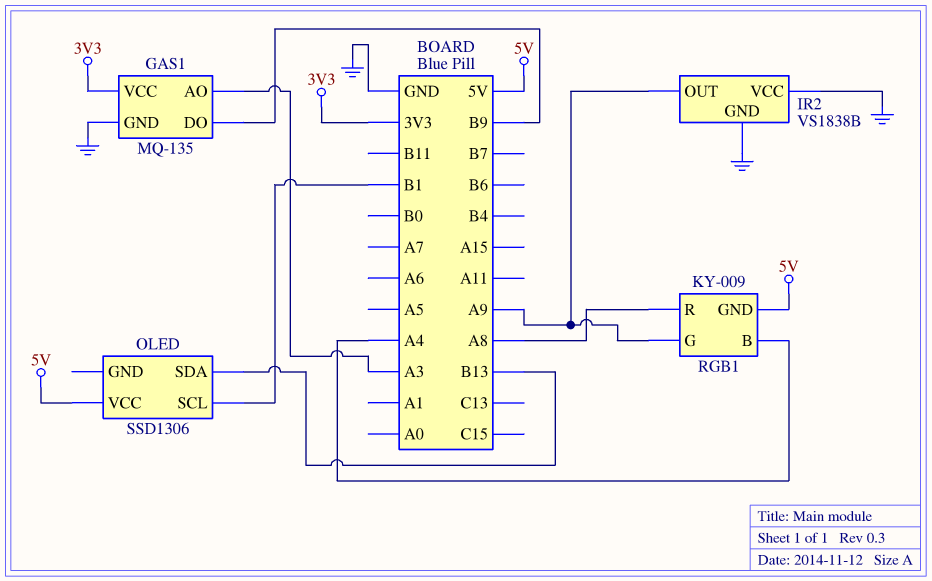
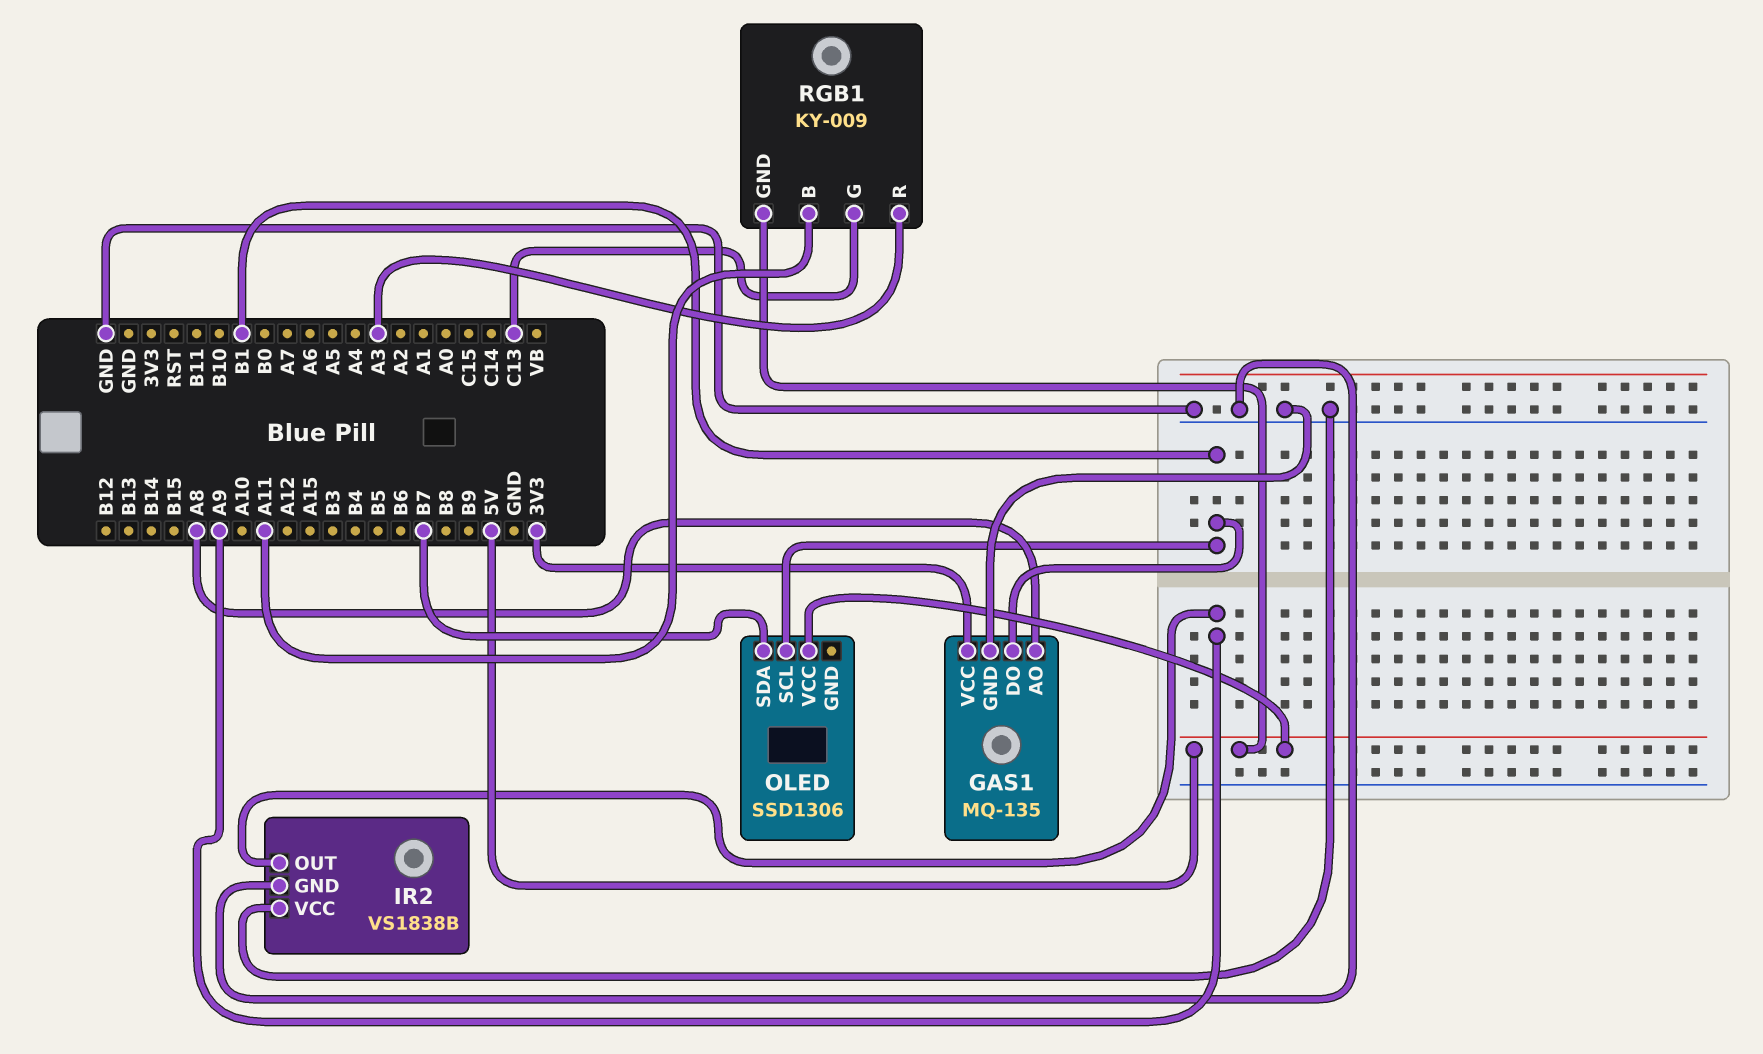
GAS1 pin AO: A3 -> A8
GAS1 pin DO: B9 -> B1
OLED pin SDA: B13 -> B7
RGB1 pin B: A4 -> A11
RGB1 pin G: A9 -> C13
RGB1 pin R: A8 -> A3

